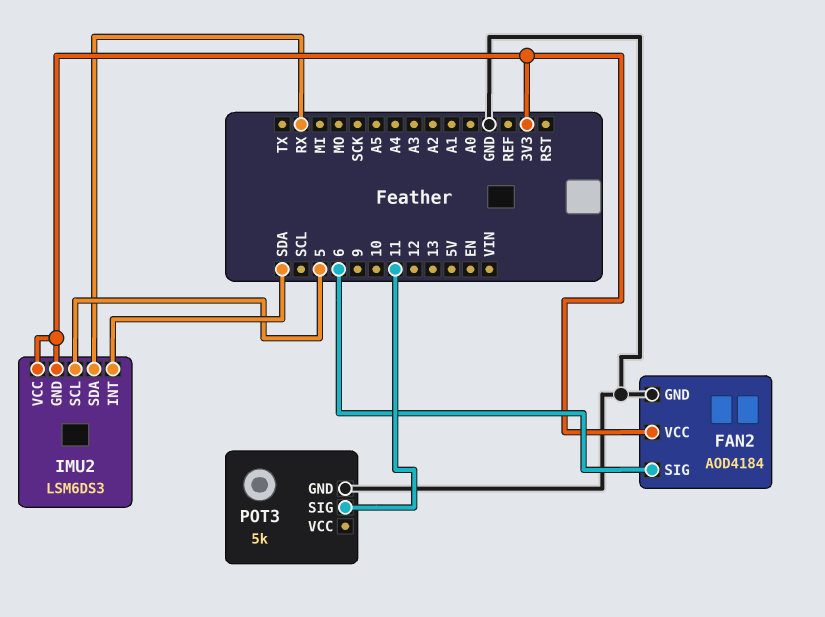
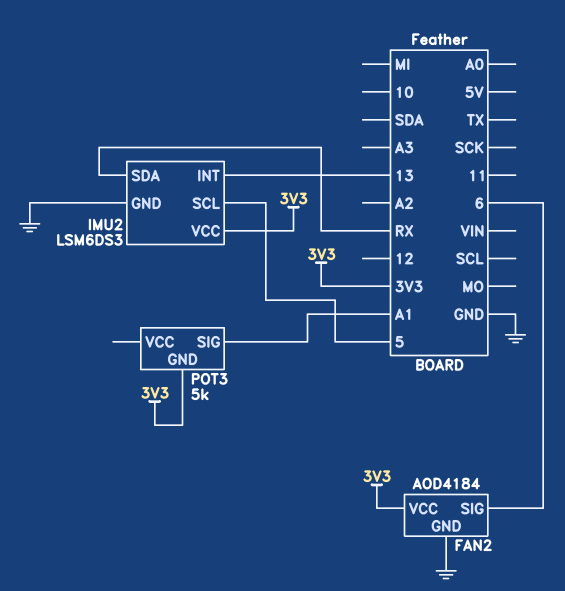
IMU2 pin GND: 3V3 -> GND
IMU2 pin INT: SDA -> 13
POT3 pin GND: GND -> 3V3
POT3 pin SIG: 11 -> A1

